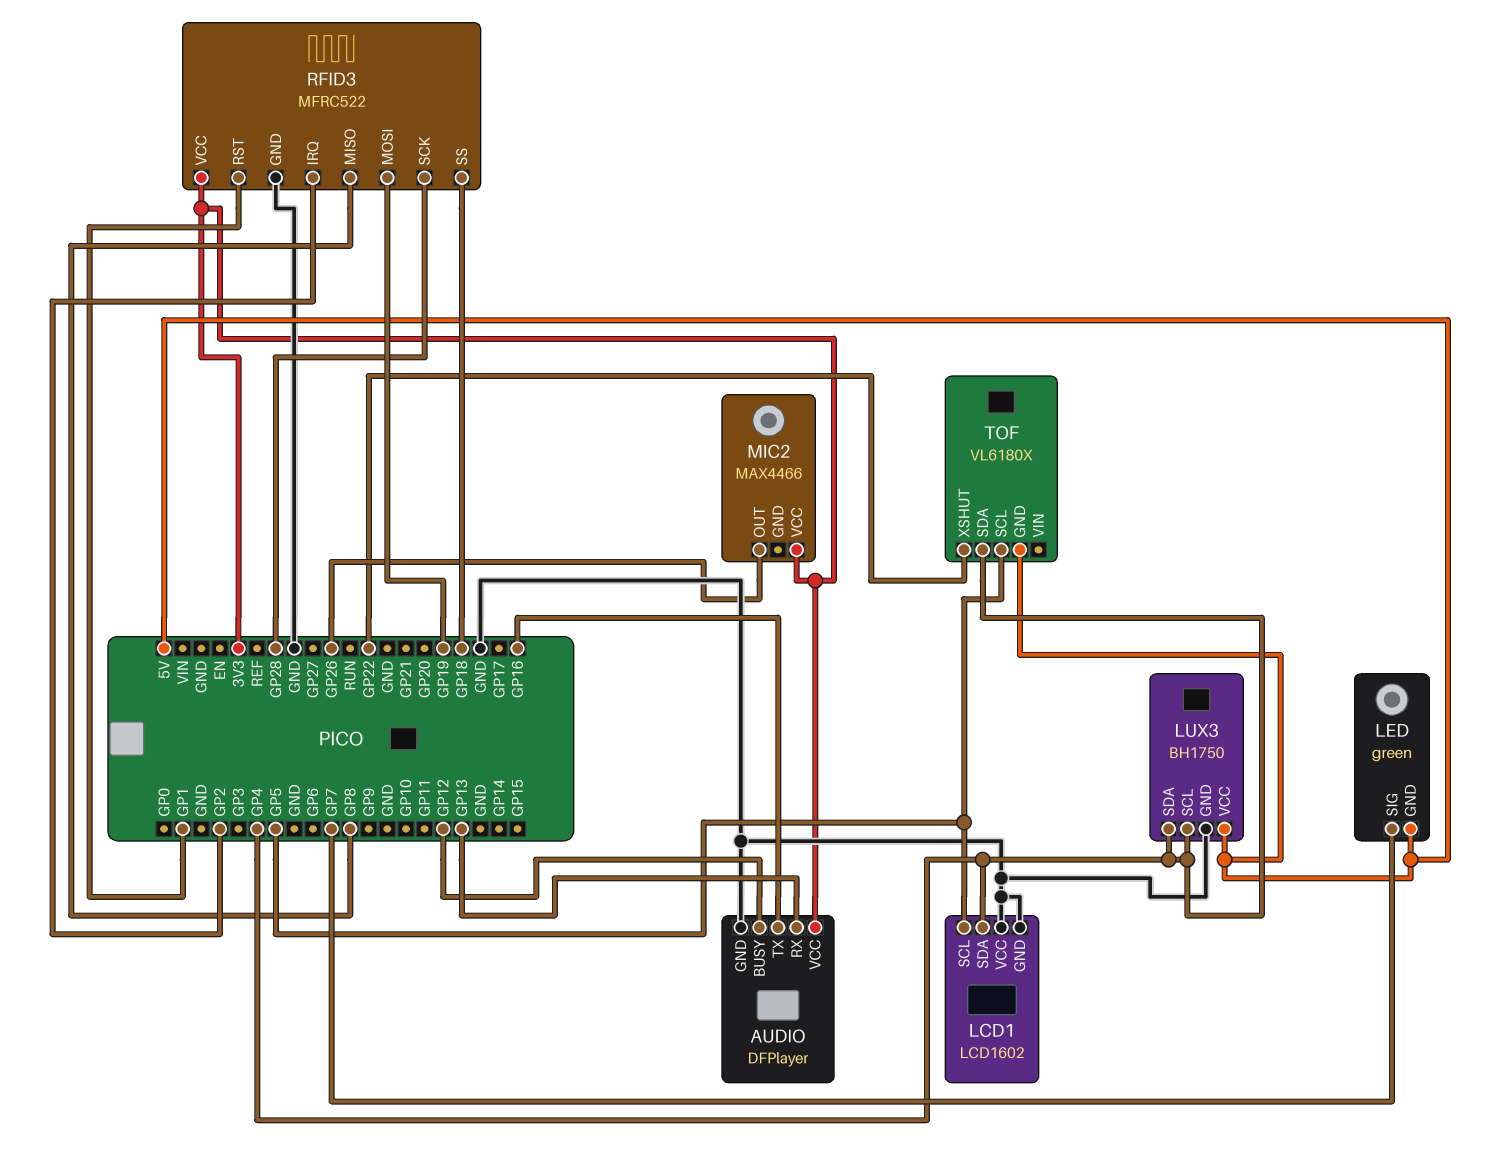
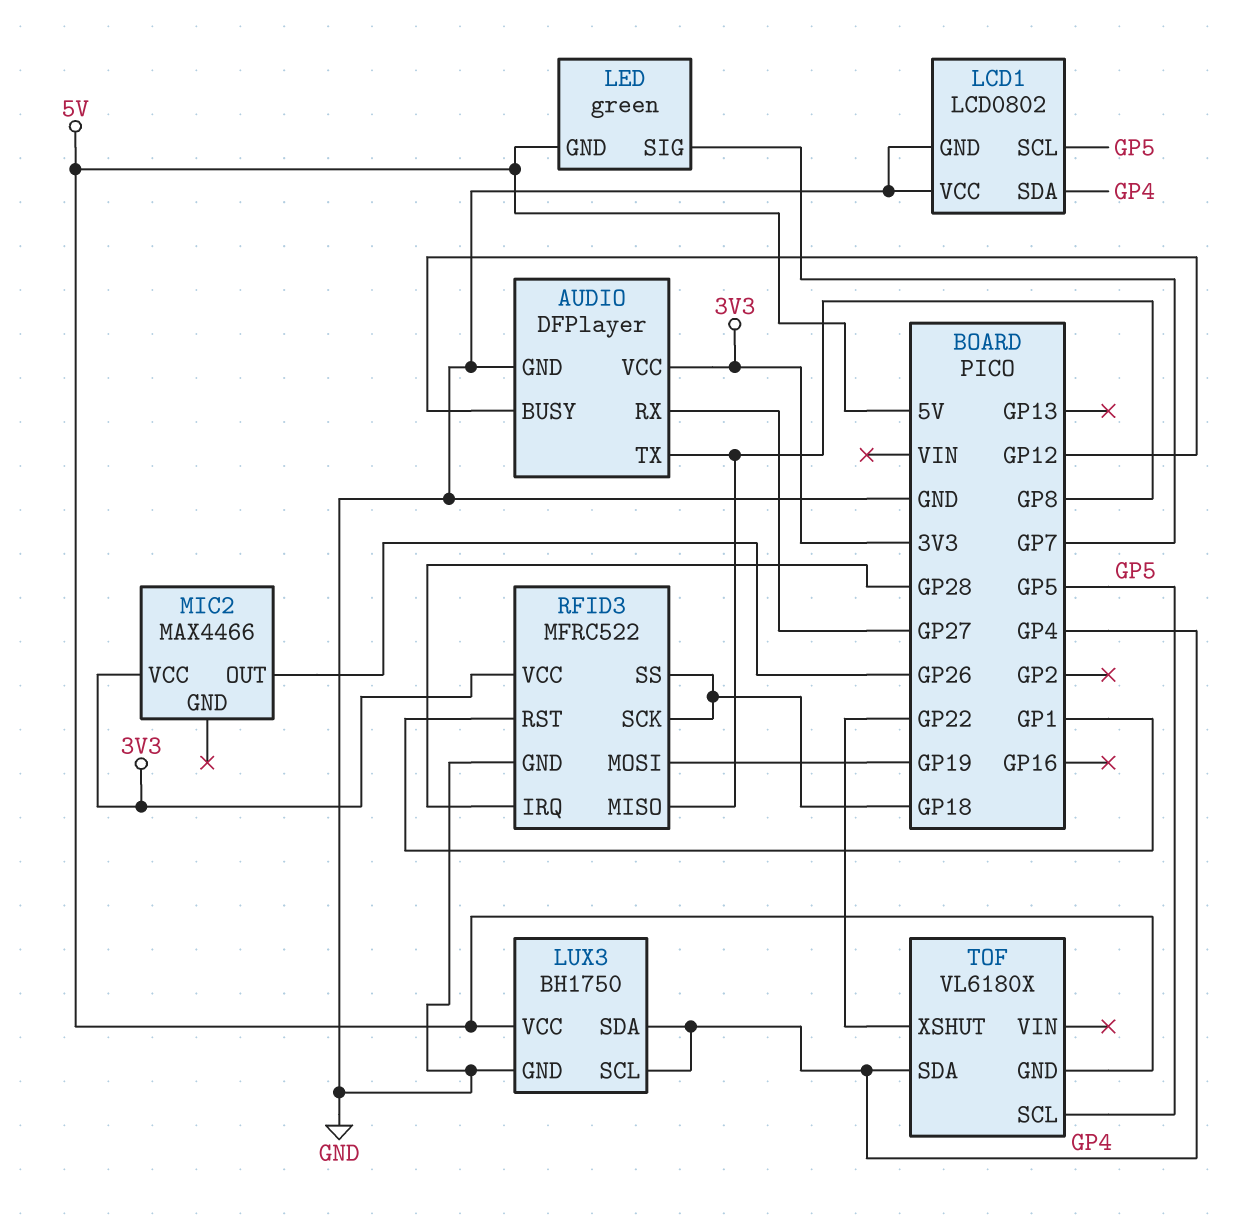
AUDIO pin RX: GP13 -> GP27
AUDIO pin TX: GP16 -> GP8
LCD1: LCD1602 -> LCD0802
RFID3 pin IRQ: GP2 -> GP28
RFID3 pin SCK: GP28 -> GP18

